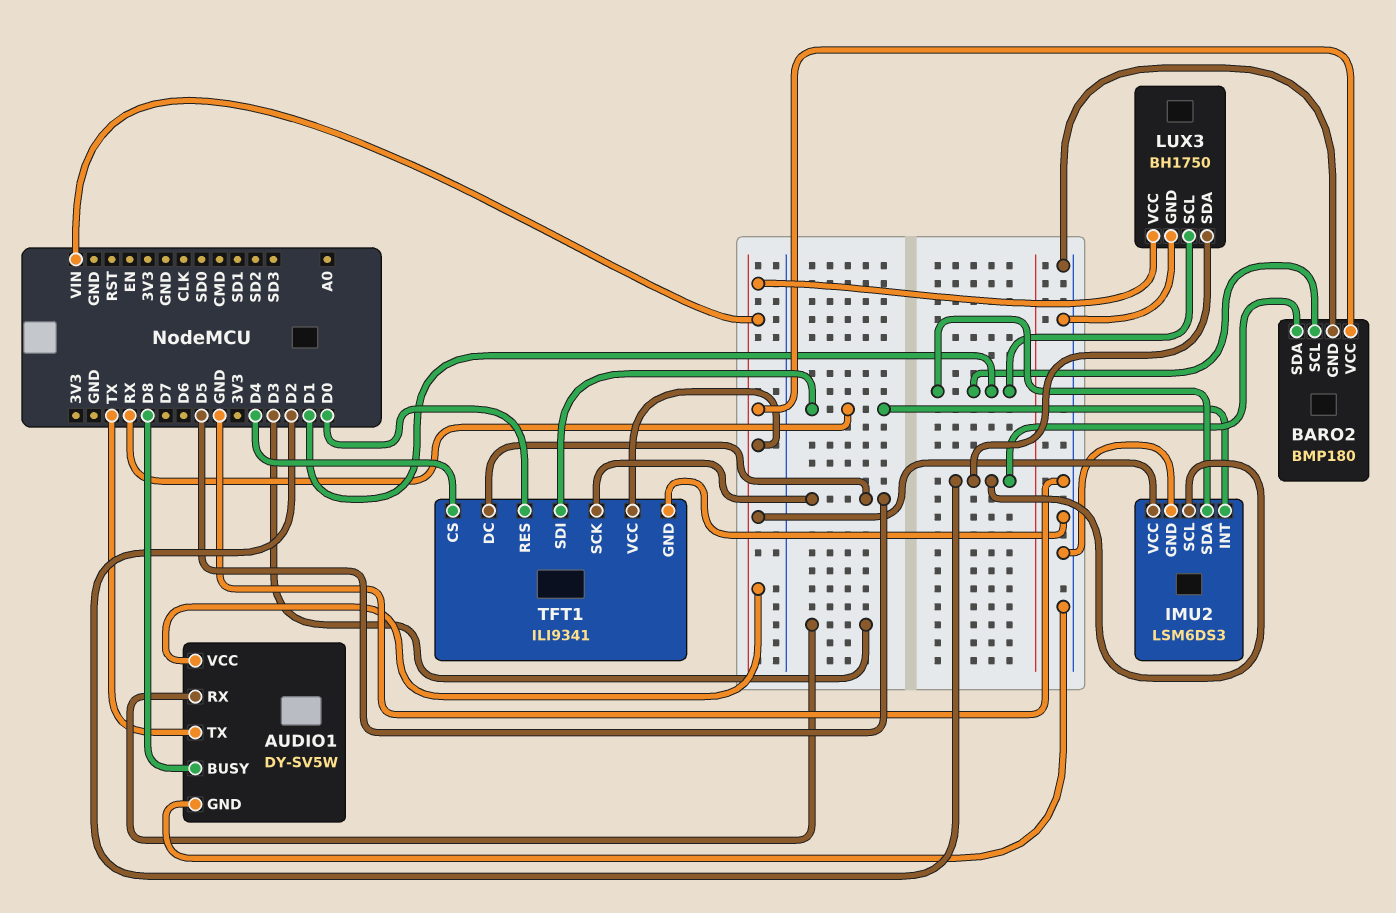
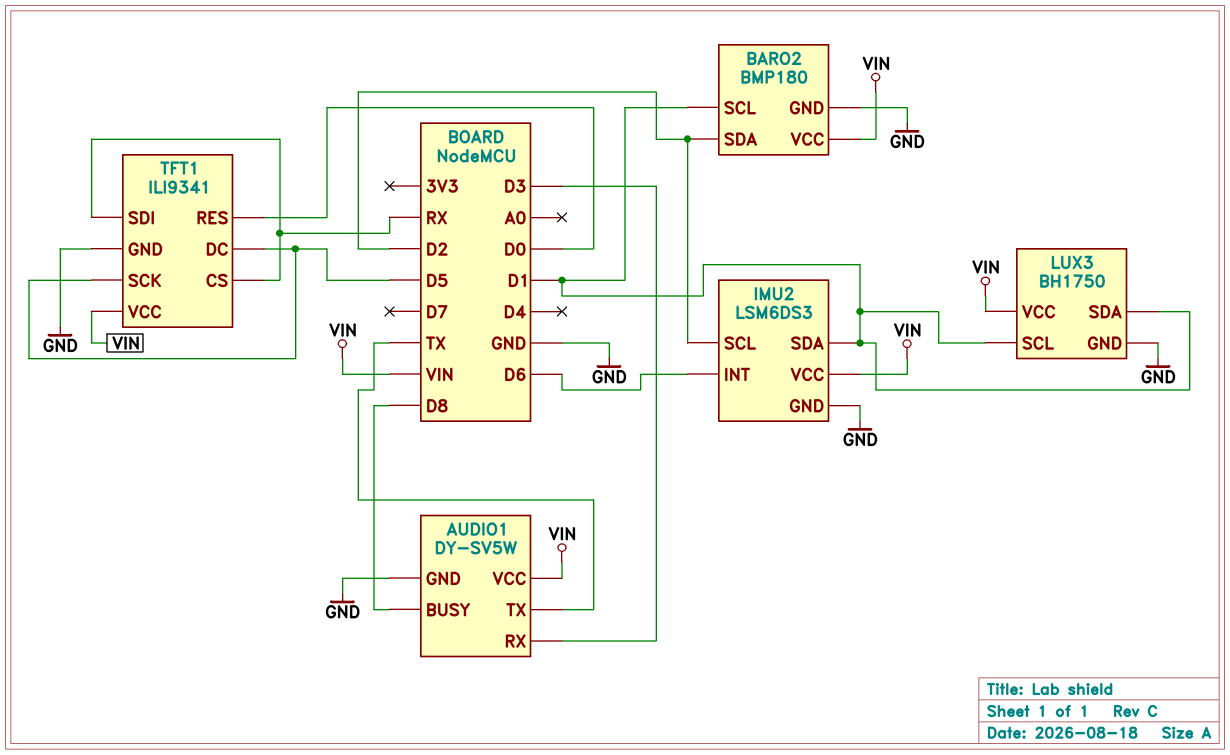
IMU2 pin INT: RX -> D6
LUX3 pin SDA: D2 -> D1
TFT1 pin CS: D4 -> RX

